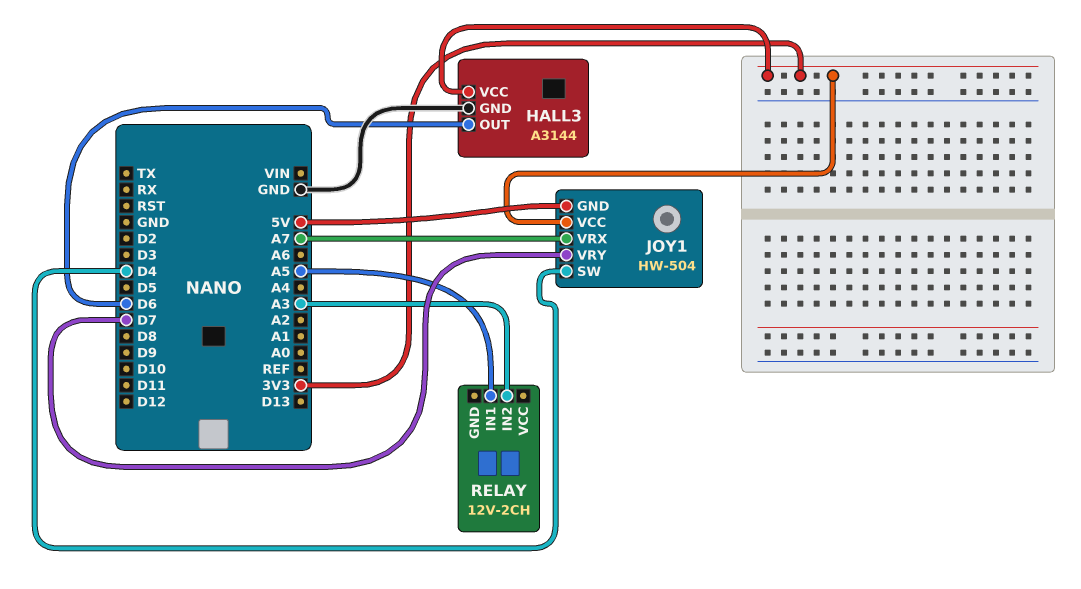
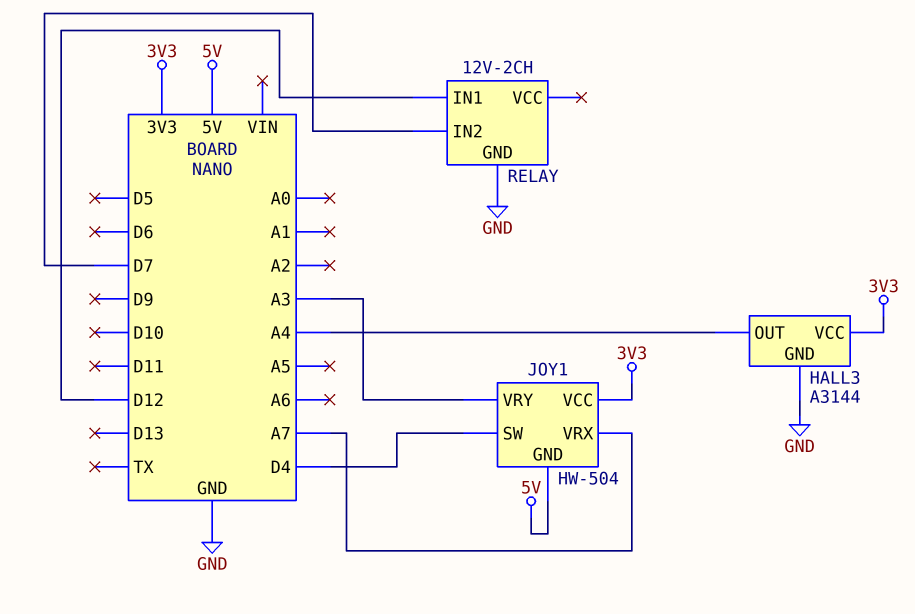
HALL3 pin OUT: D6 -> A4
JOY1 pin VRY: D7 -> A3
RELAY pin GND: none -> GND
RELAY pin IN1: A5 -> D12
RELAY pin IN2: A3 -> D7

